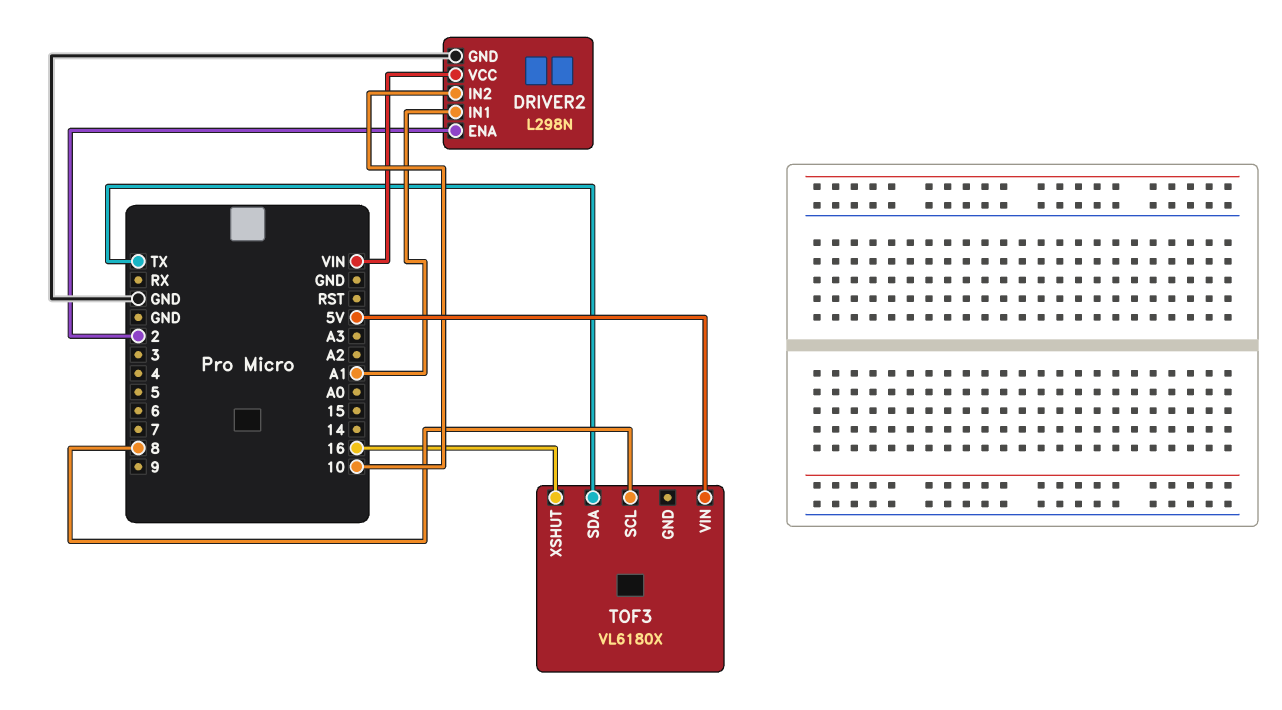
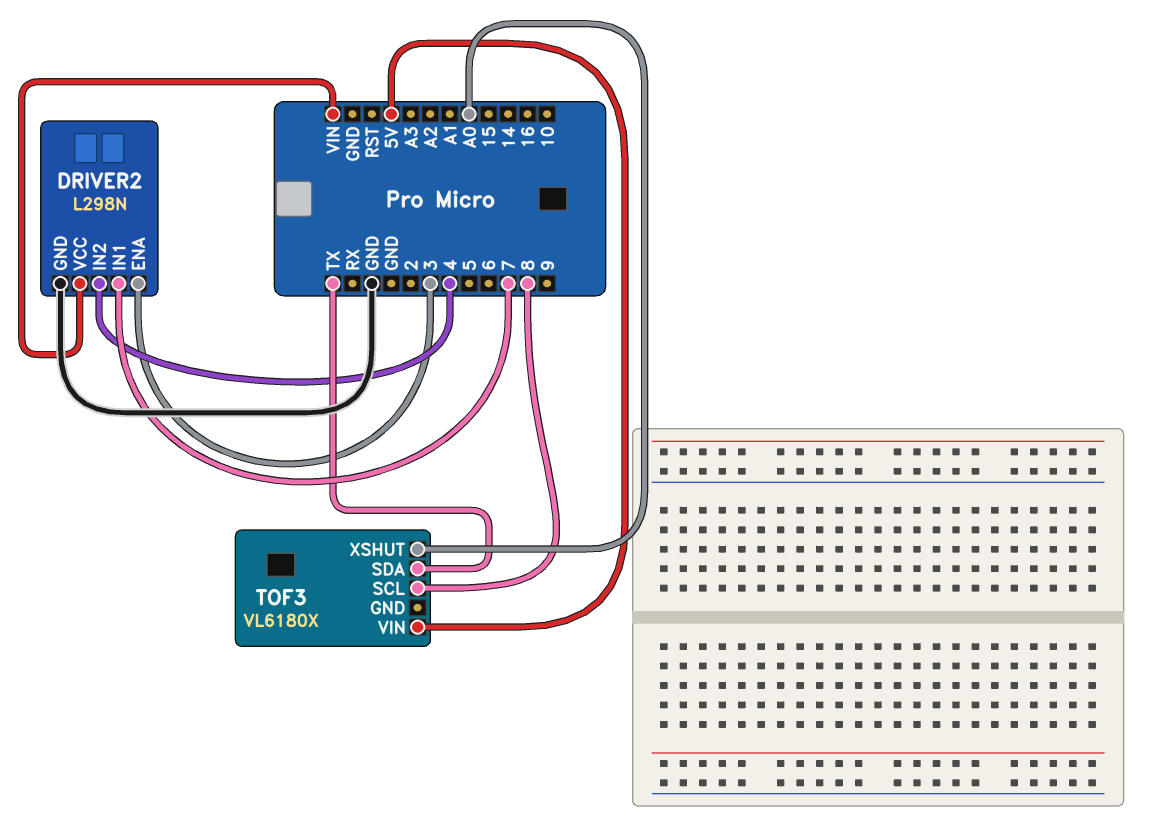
DRIVER2 pin ENA: 2 -> 3
DRIVER2 pin IN1: A1 -> 7
DRIVER2 pin IN2: 10 -> 4
TOF3 pin XSHUT: 16 -> A0

